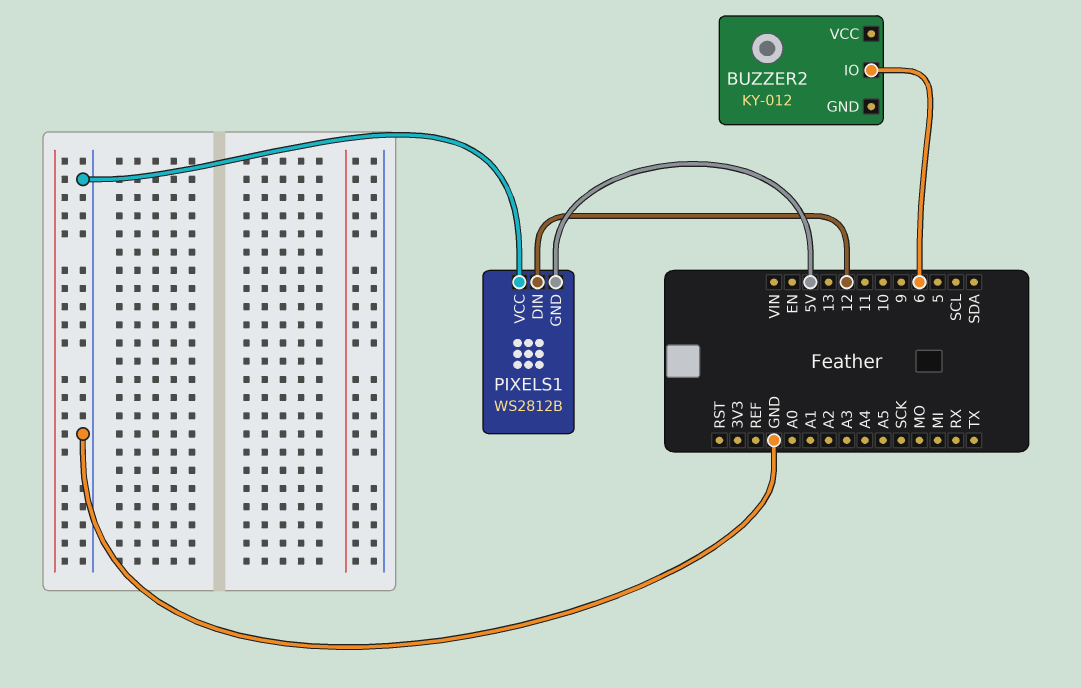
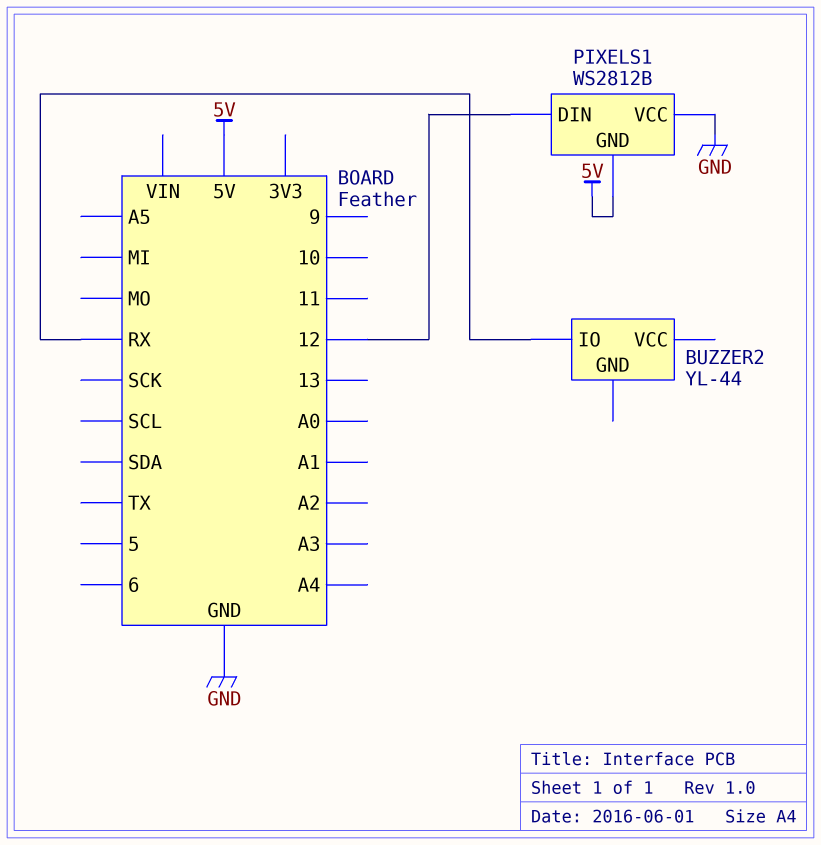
BUZZER2: KY-012 -> YL-44
BUZZER2 pin IO: 6 -> RX

